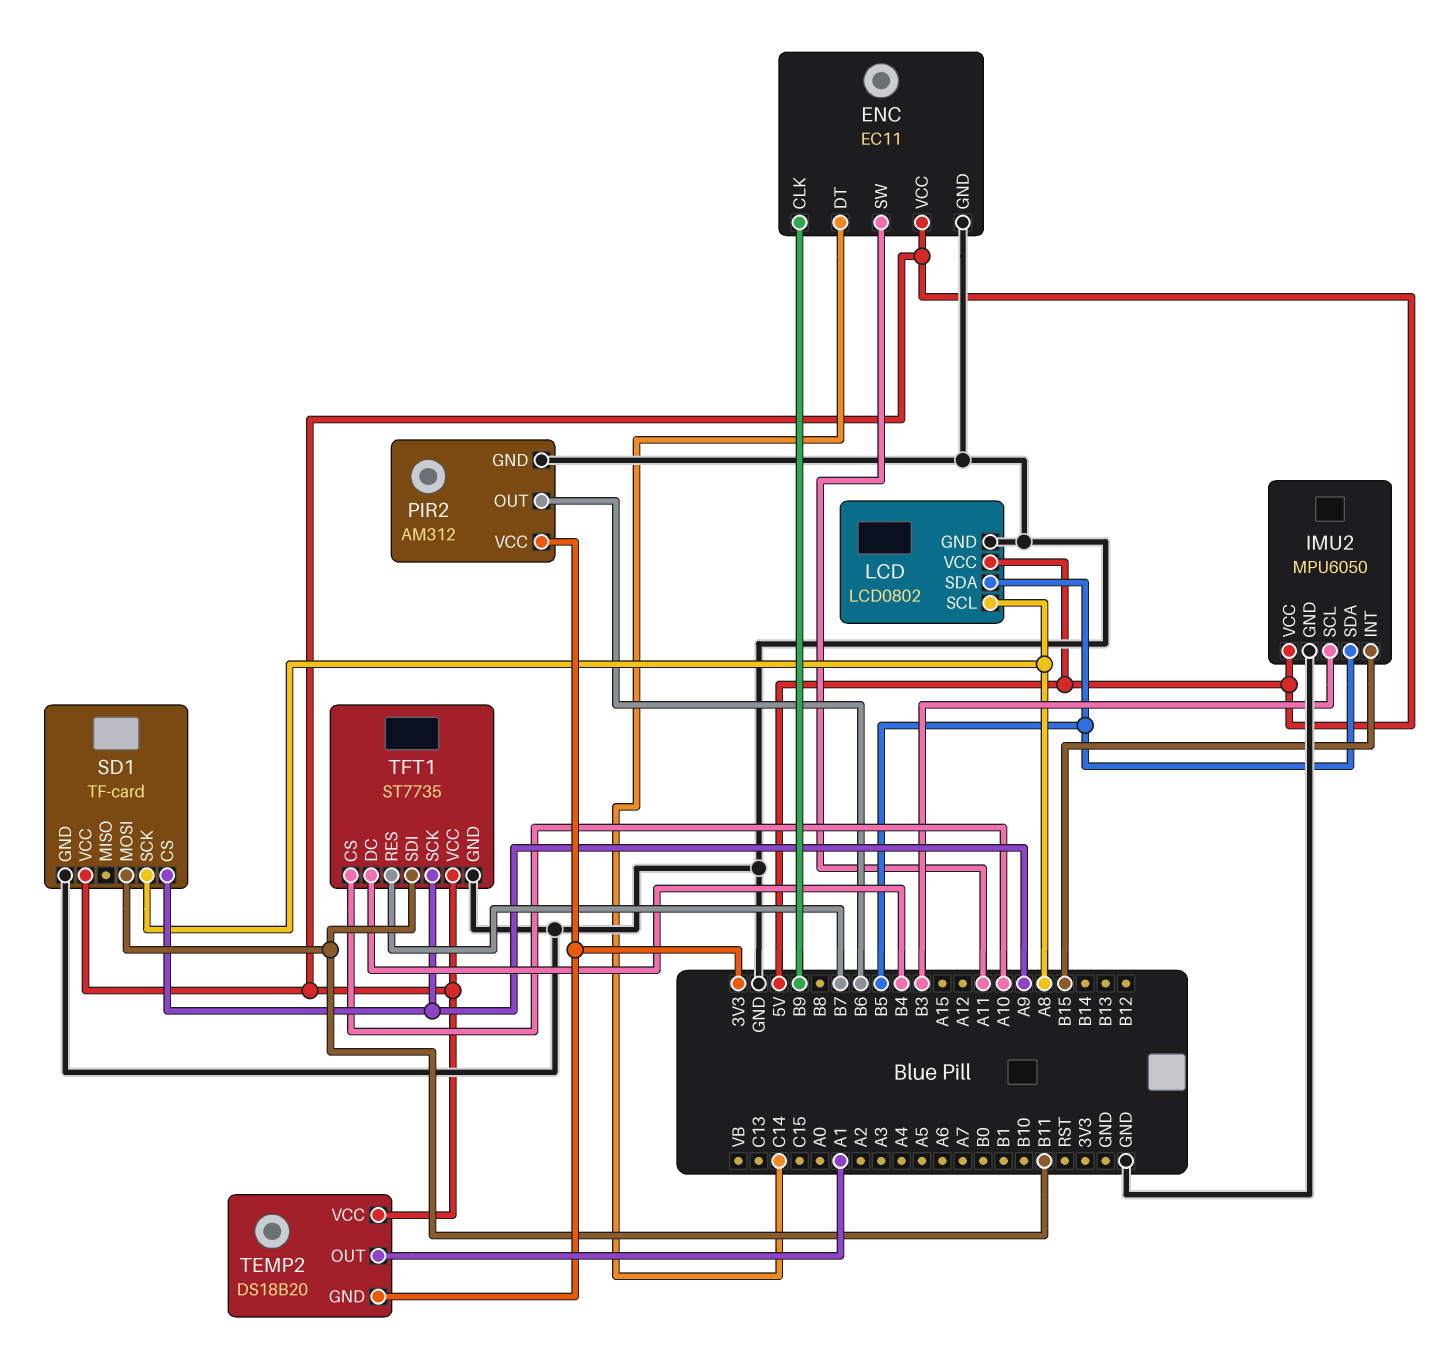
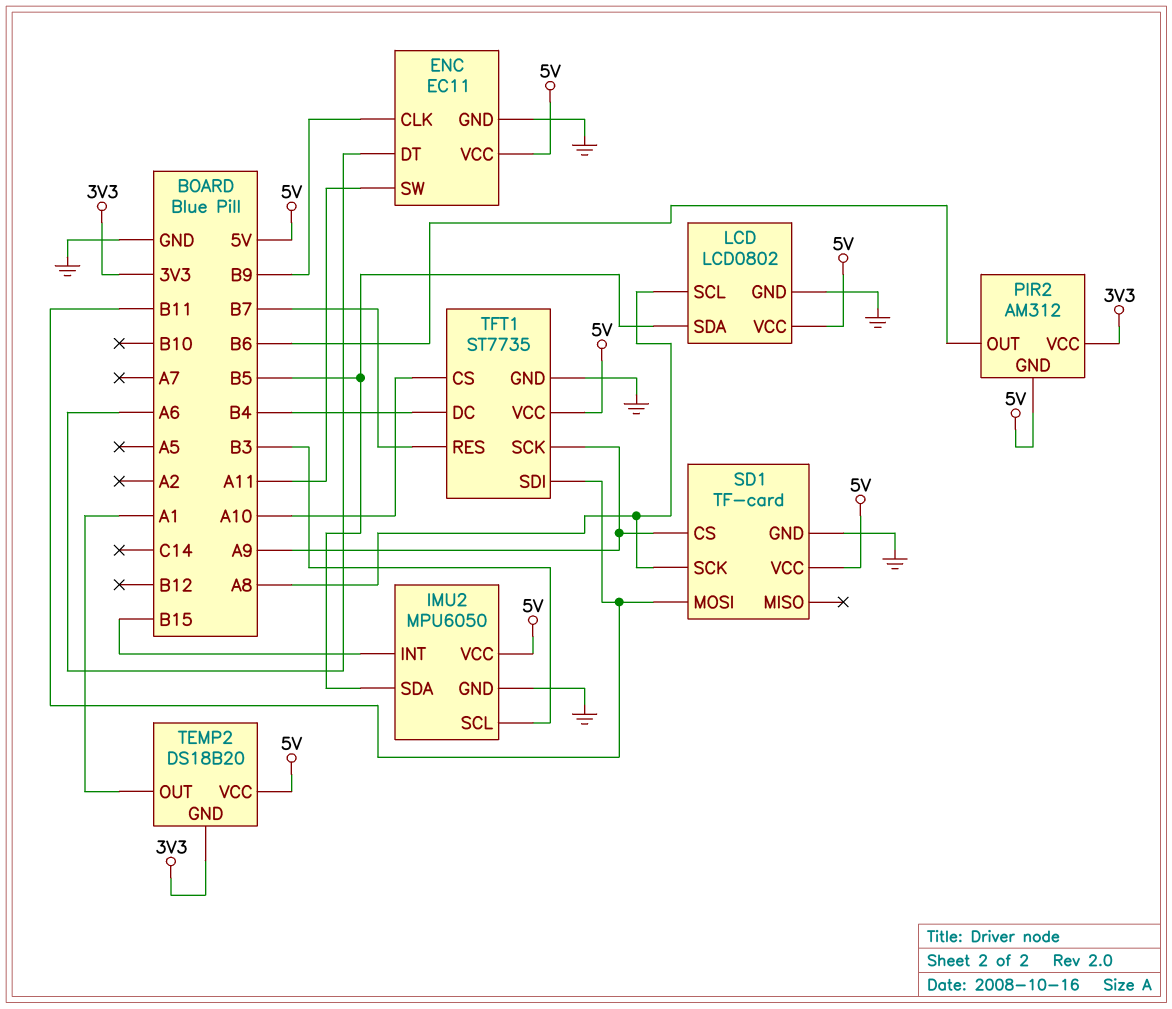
ENC pin DT: C14 -> A6
PIR2 pin GND: GND -> 5V

